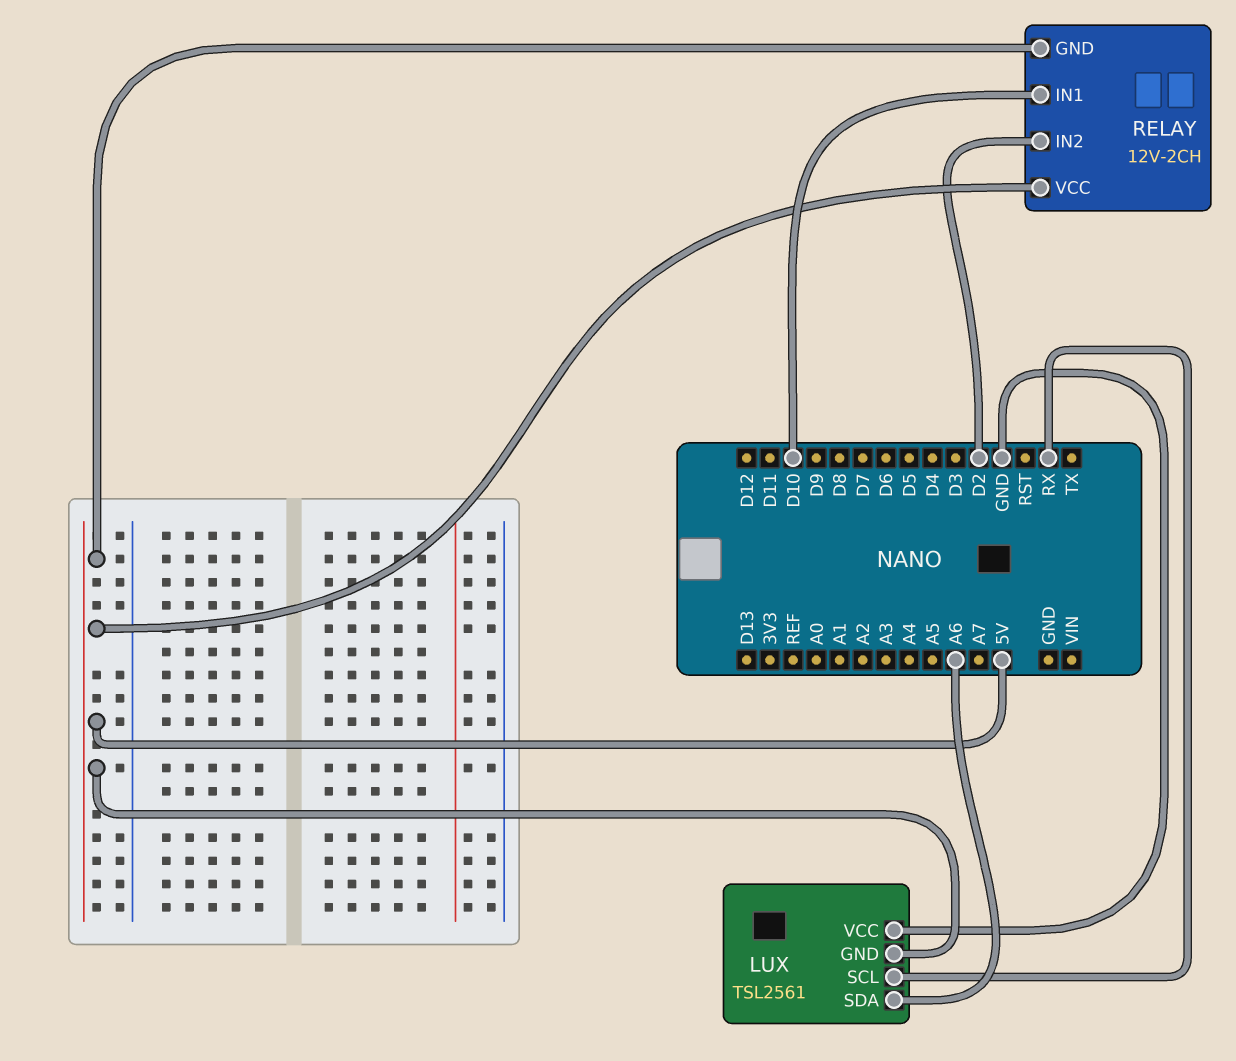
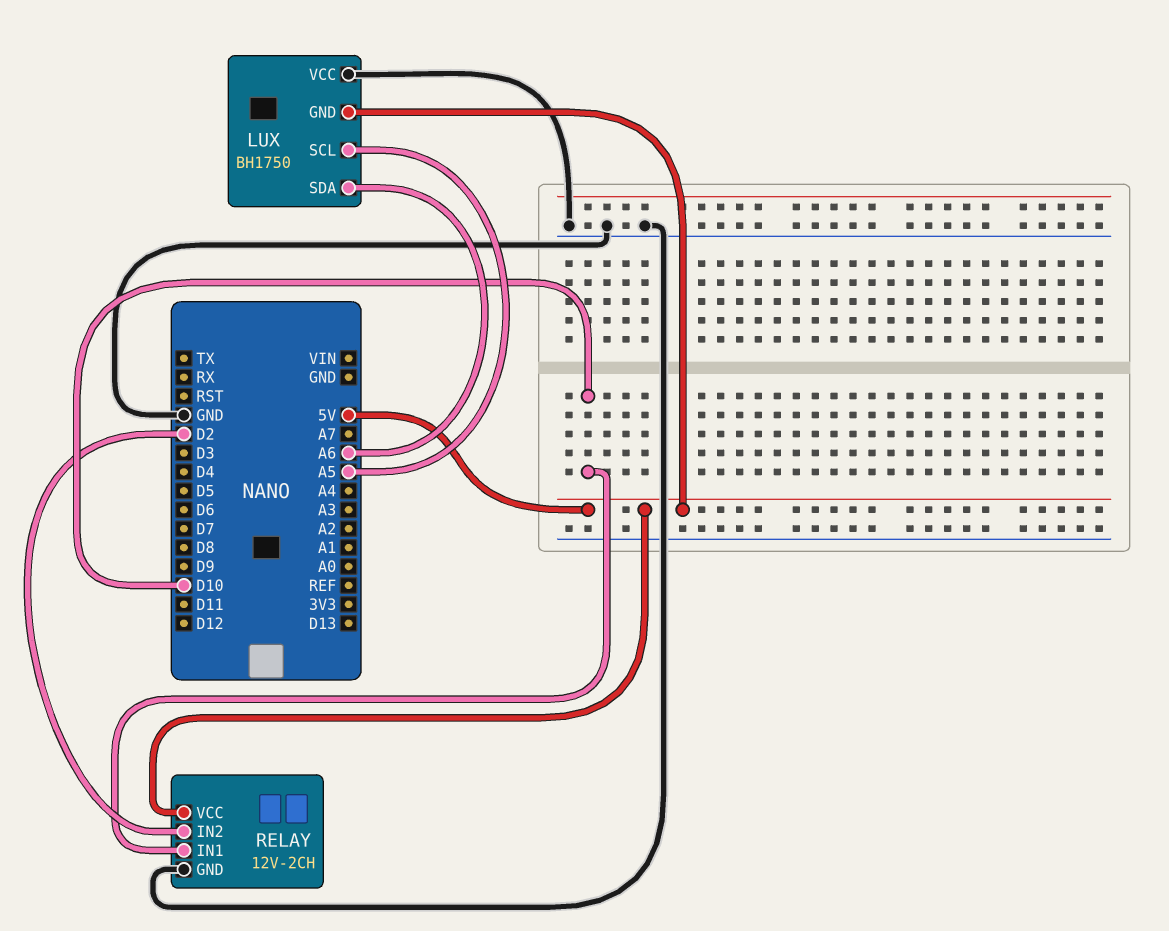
LUX: TSL2561 -> BH1750
LUX pin SCL: RX -> A5
RELAY pin GND: 5V -> GND

